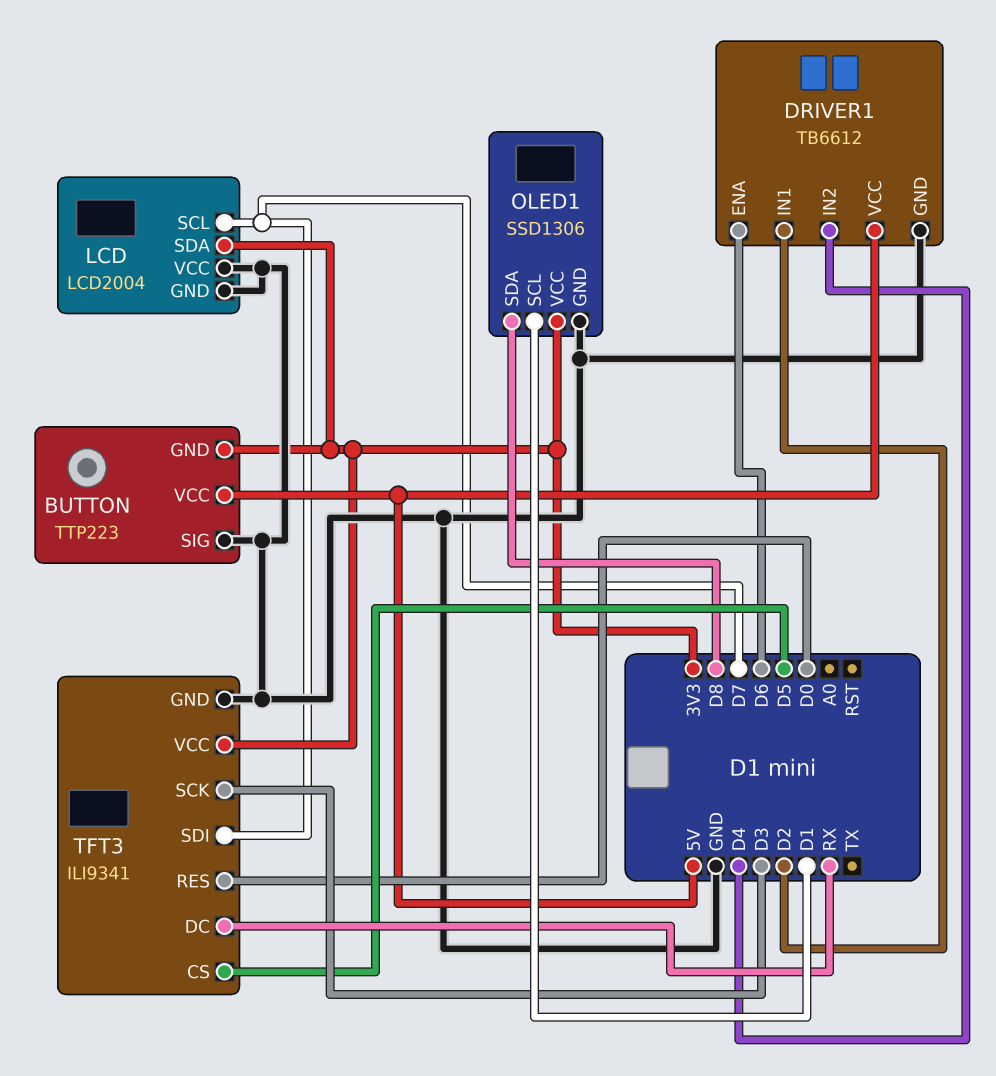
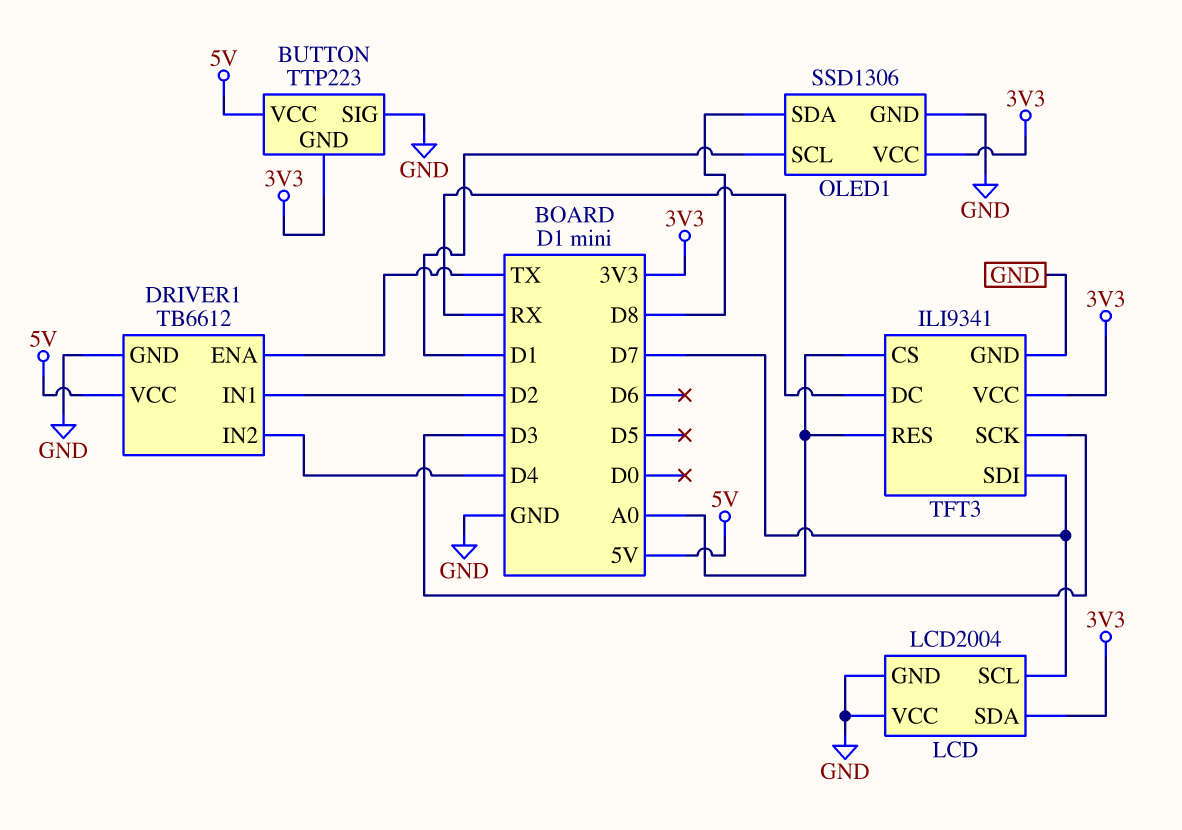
DRIVER1 pin ENA: D6 -> TX
TFT3 pin CS: D5 -> A0
TFT3 pin RES: D0 -> A0

